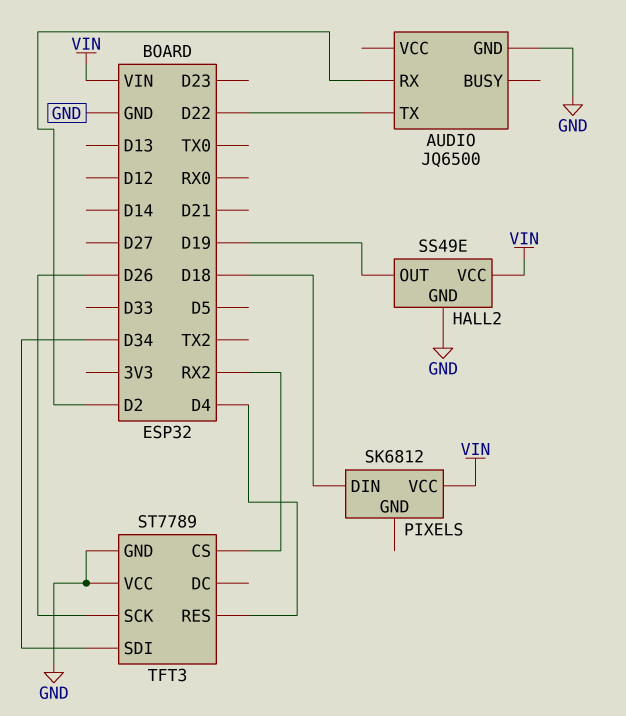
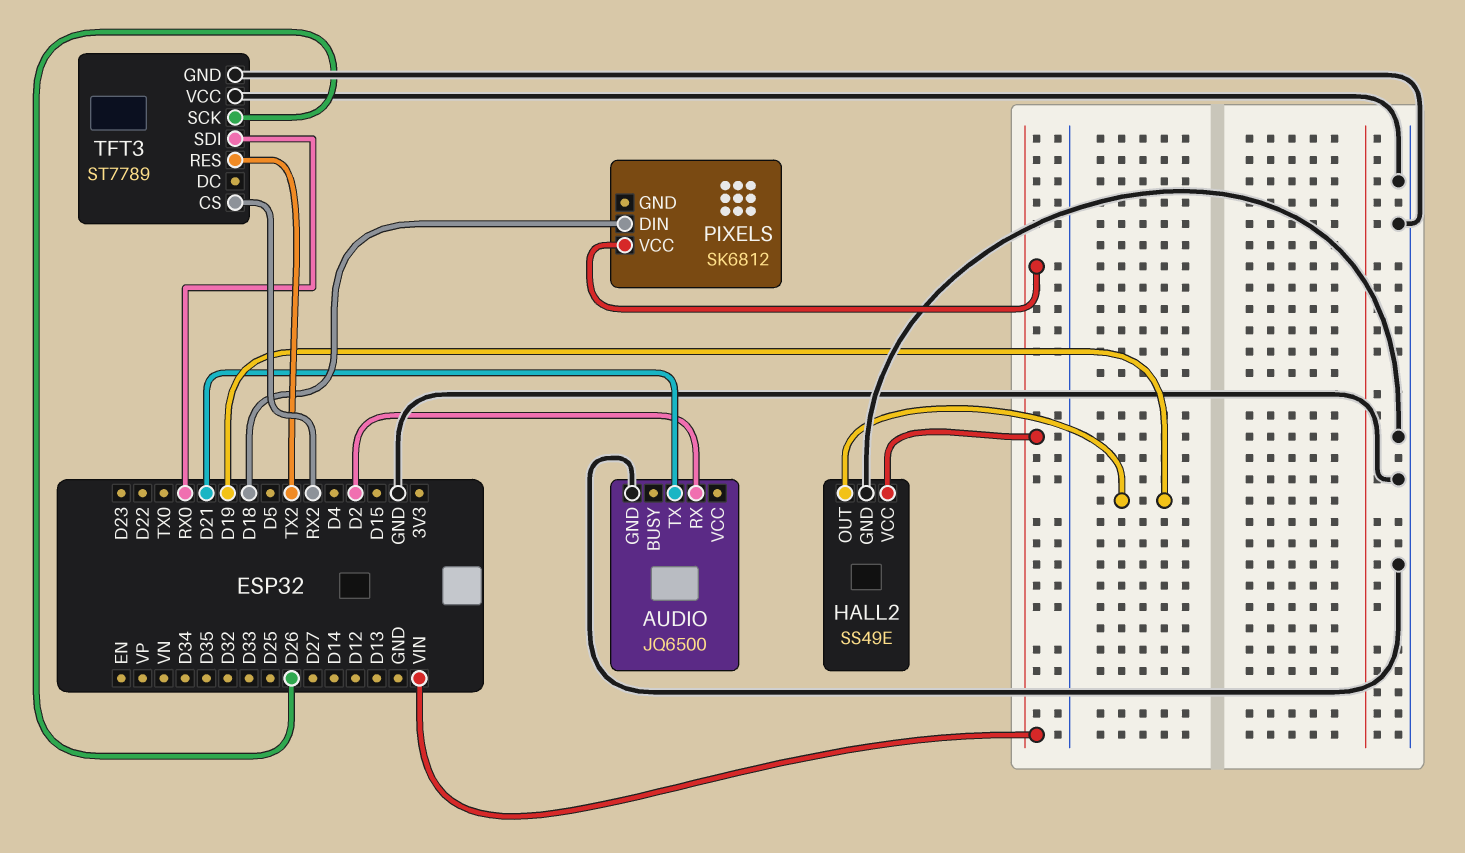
AUDIO pin TX: D22 -> D21
TFT3 pin RES: D4 -> TX2
TFT3 pin SDI: D34 -> RX0

